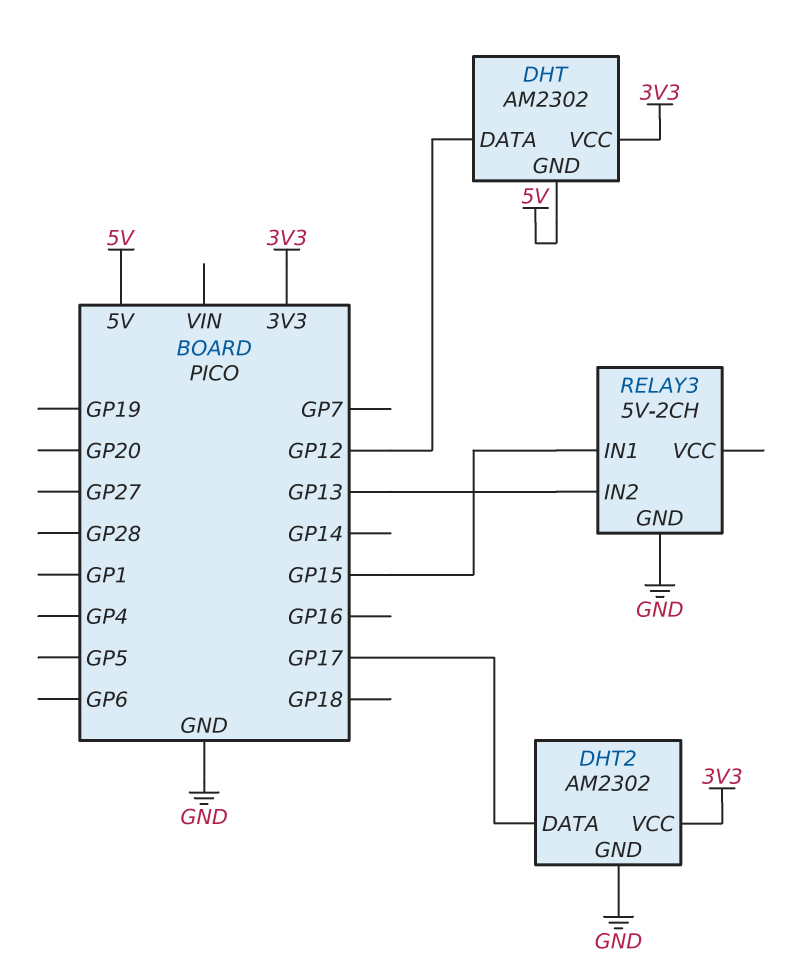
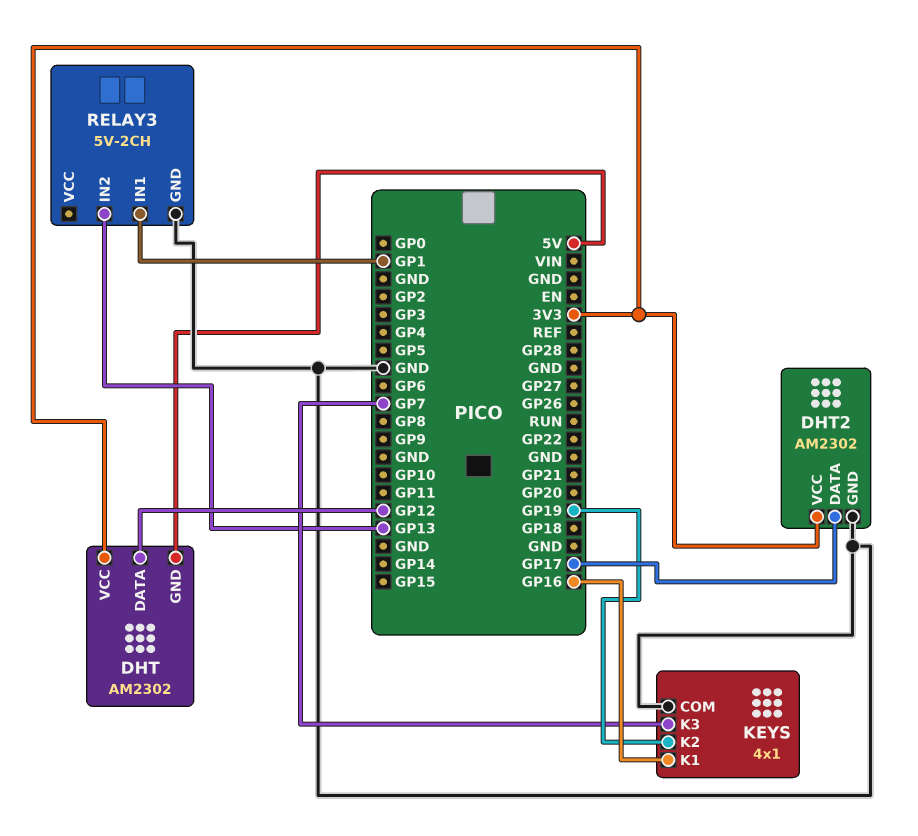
KEYS: none -> 4x1
KEYS pin COM: none -> GND
KEYS pin K1: none -> GP16
KEYS pin K2: none -> GP19
KEYS pin K3: none -> GP7
RELAY3 pin IN1: GP15 -> GP1

